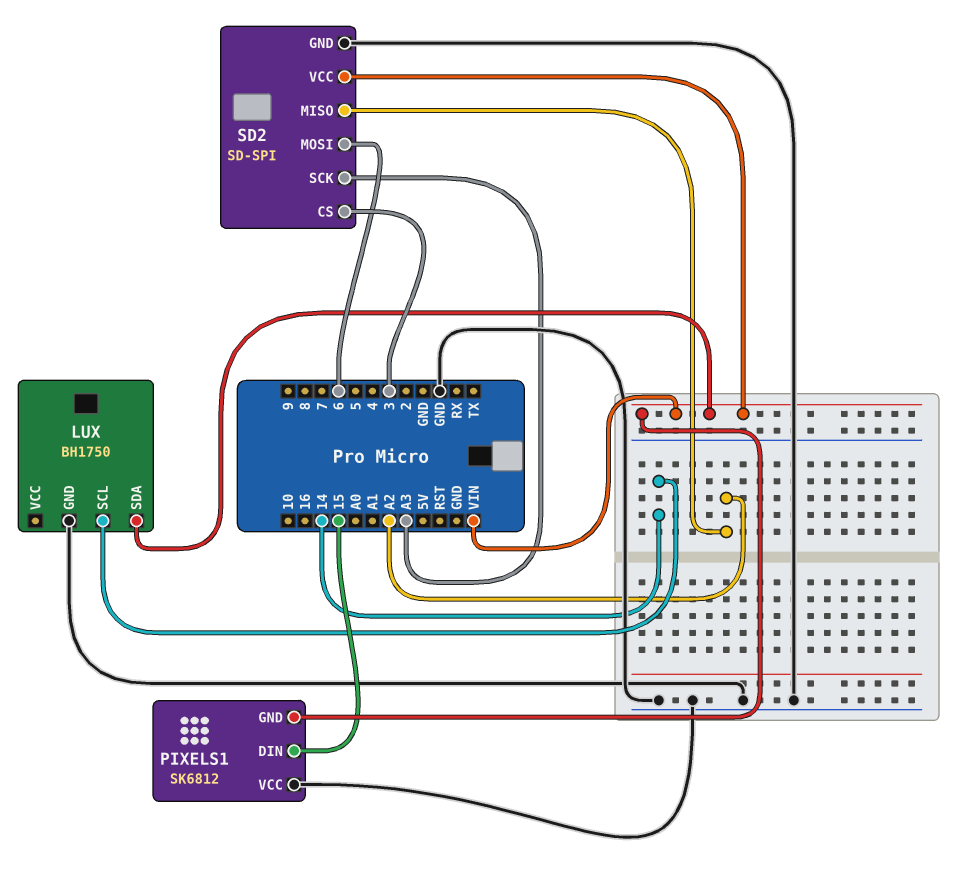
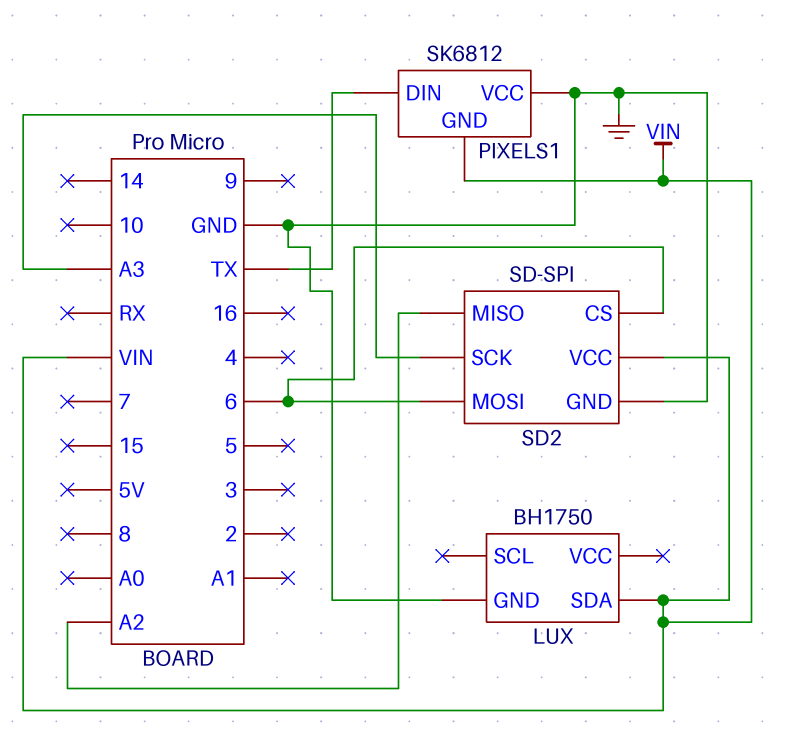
LUX pin SCL: 14 -> none
PIXELS1 pin DIN: 15 -> TX
SD2 pin CS: 3 -> 6

